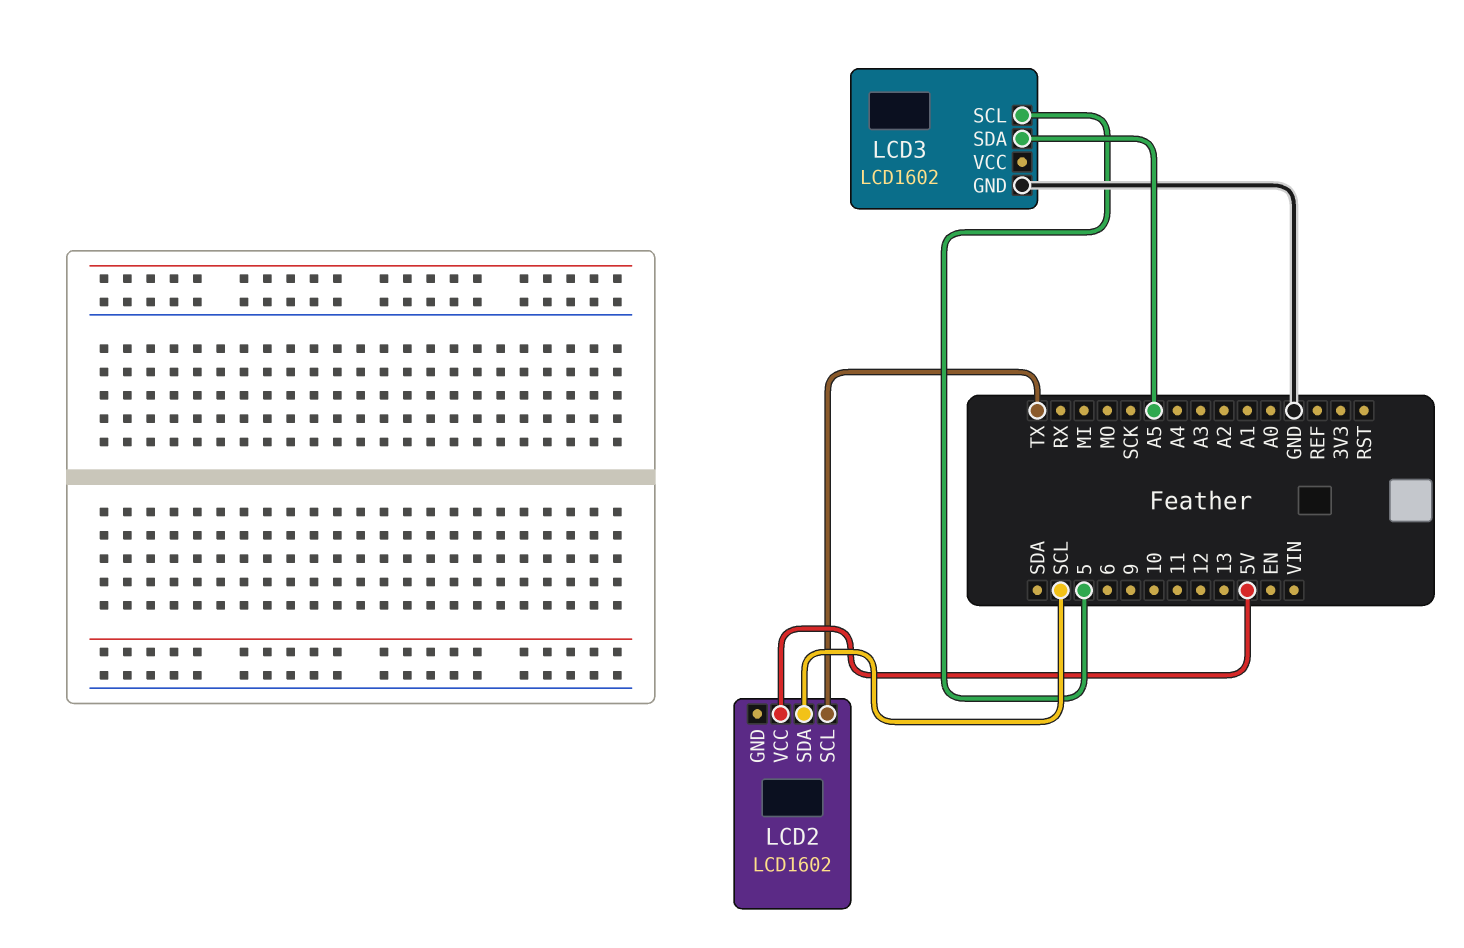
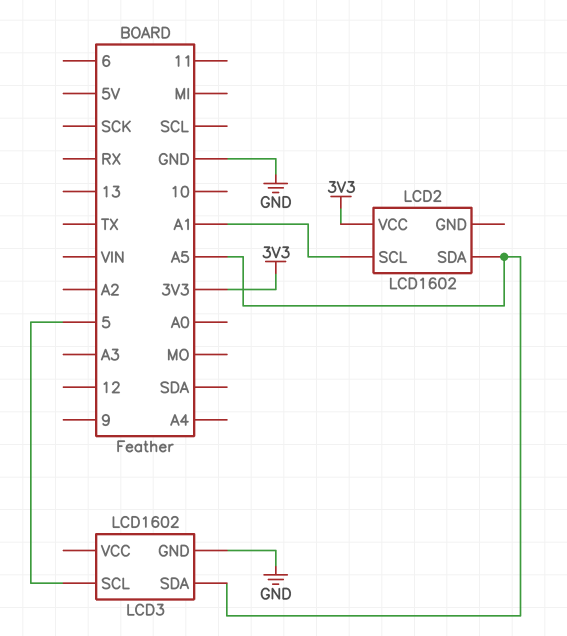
LCD2 pin SCL: TX -> A1
LCD2 pin SDA: SCL -> A5
LCD2 pin VCC: 5V -> 3V3

